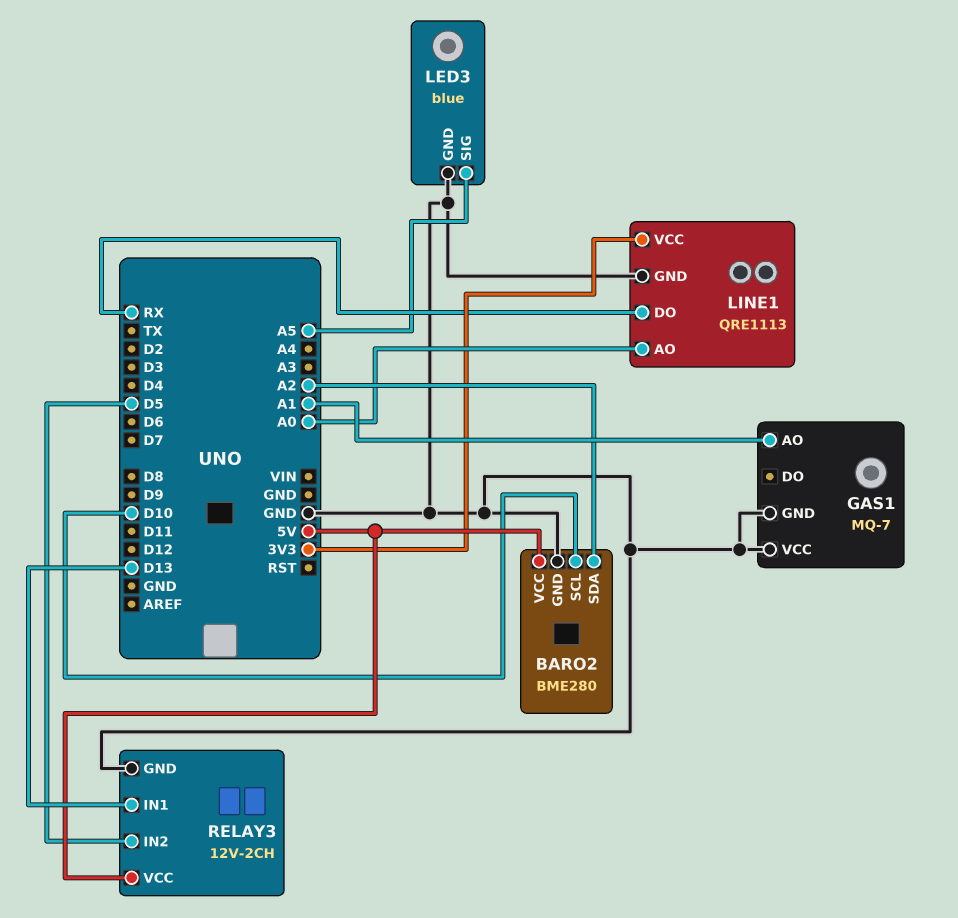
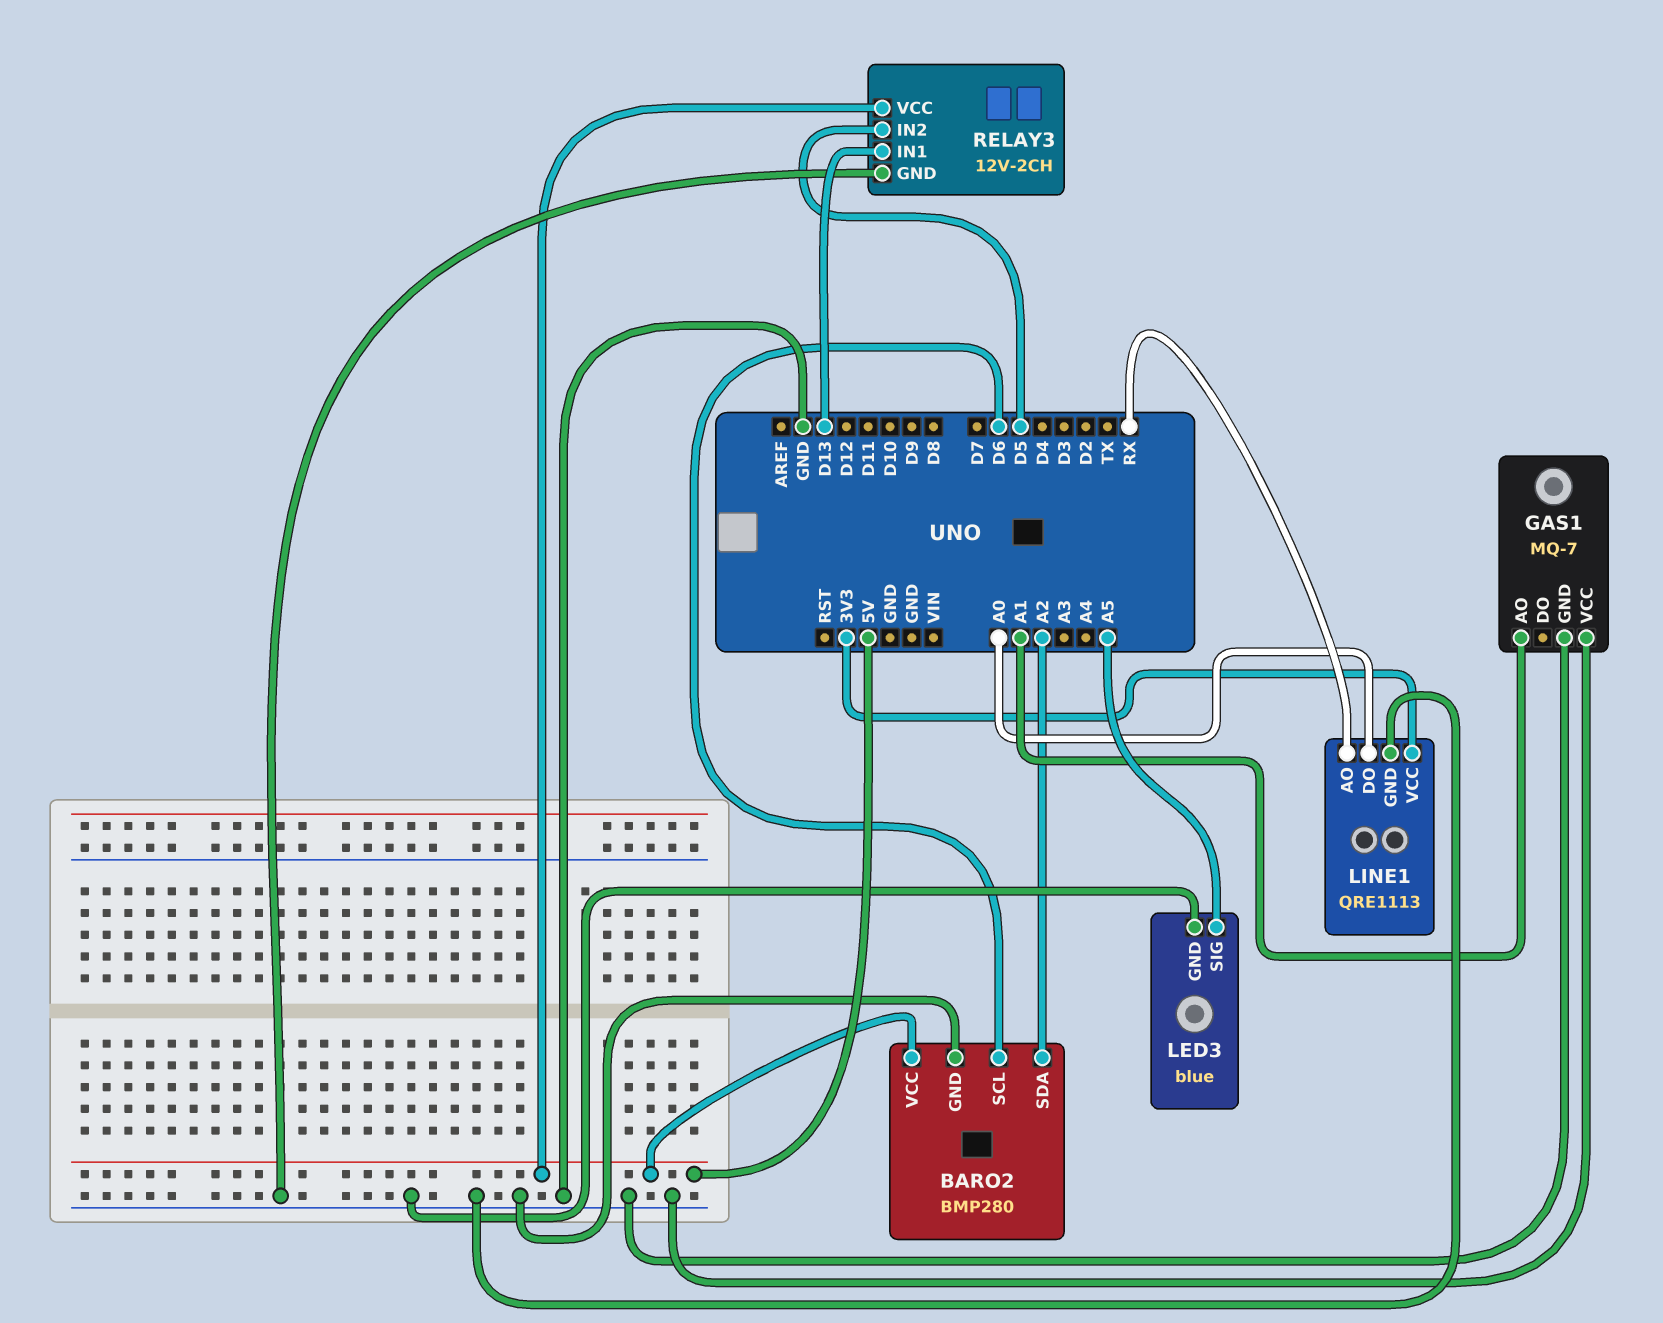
BARO2: BME280 -> BMP280
BARO2 pin SCL: D10 -> D6
LINE1 pin AO: A0 -> RX
LINE1 pin DO: RX -> A0

